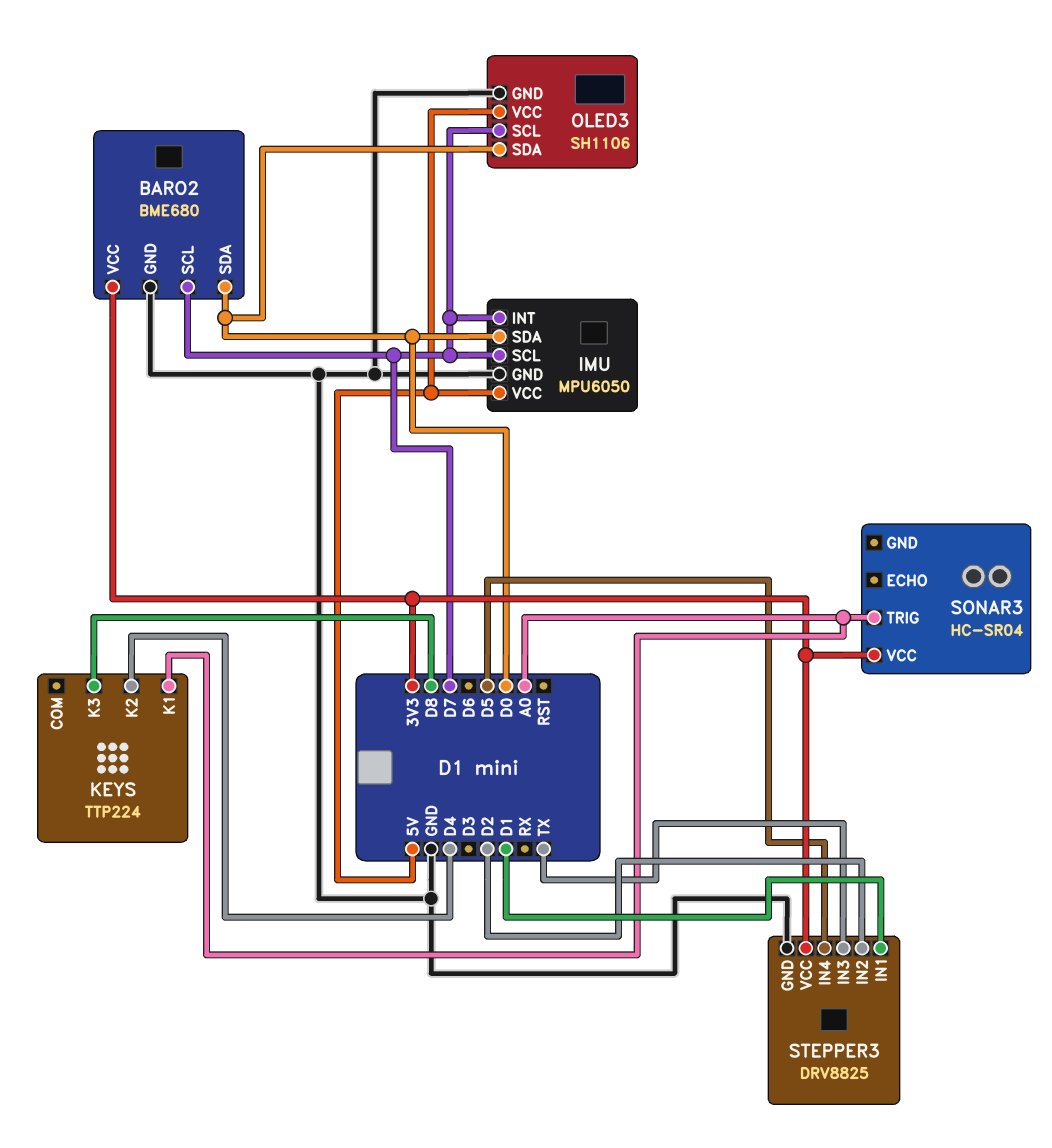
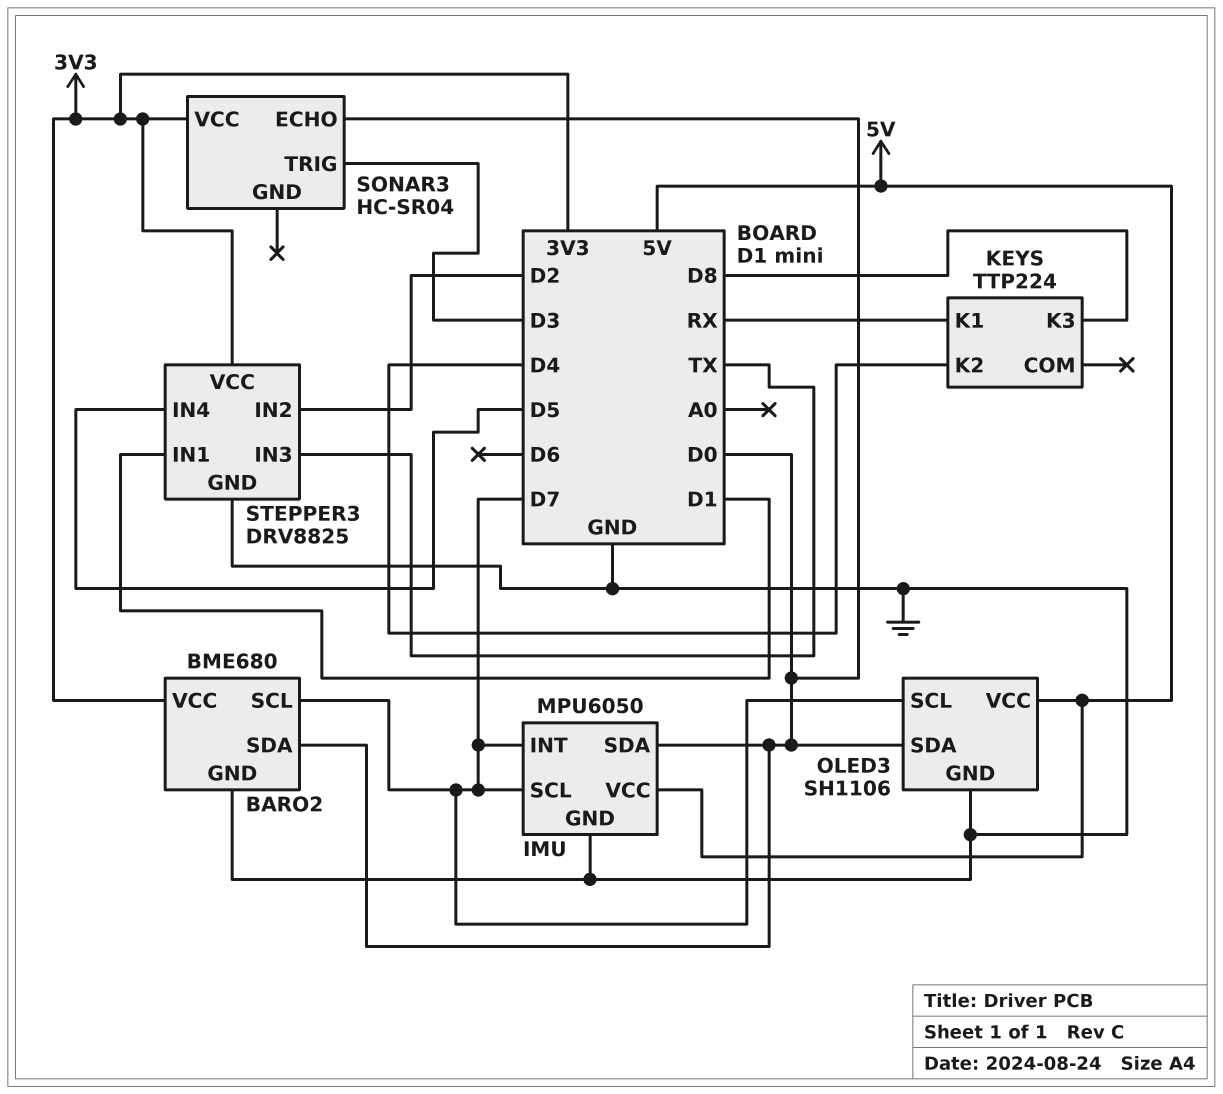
KEYS pin K1: A0 -> RX
SONAR3 pin ECHO: none -> D0
SONAR3 pin TRIG: A0 -> D3

